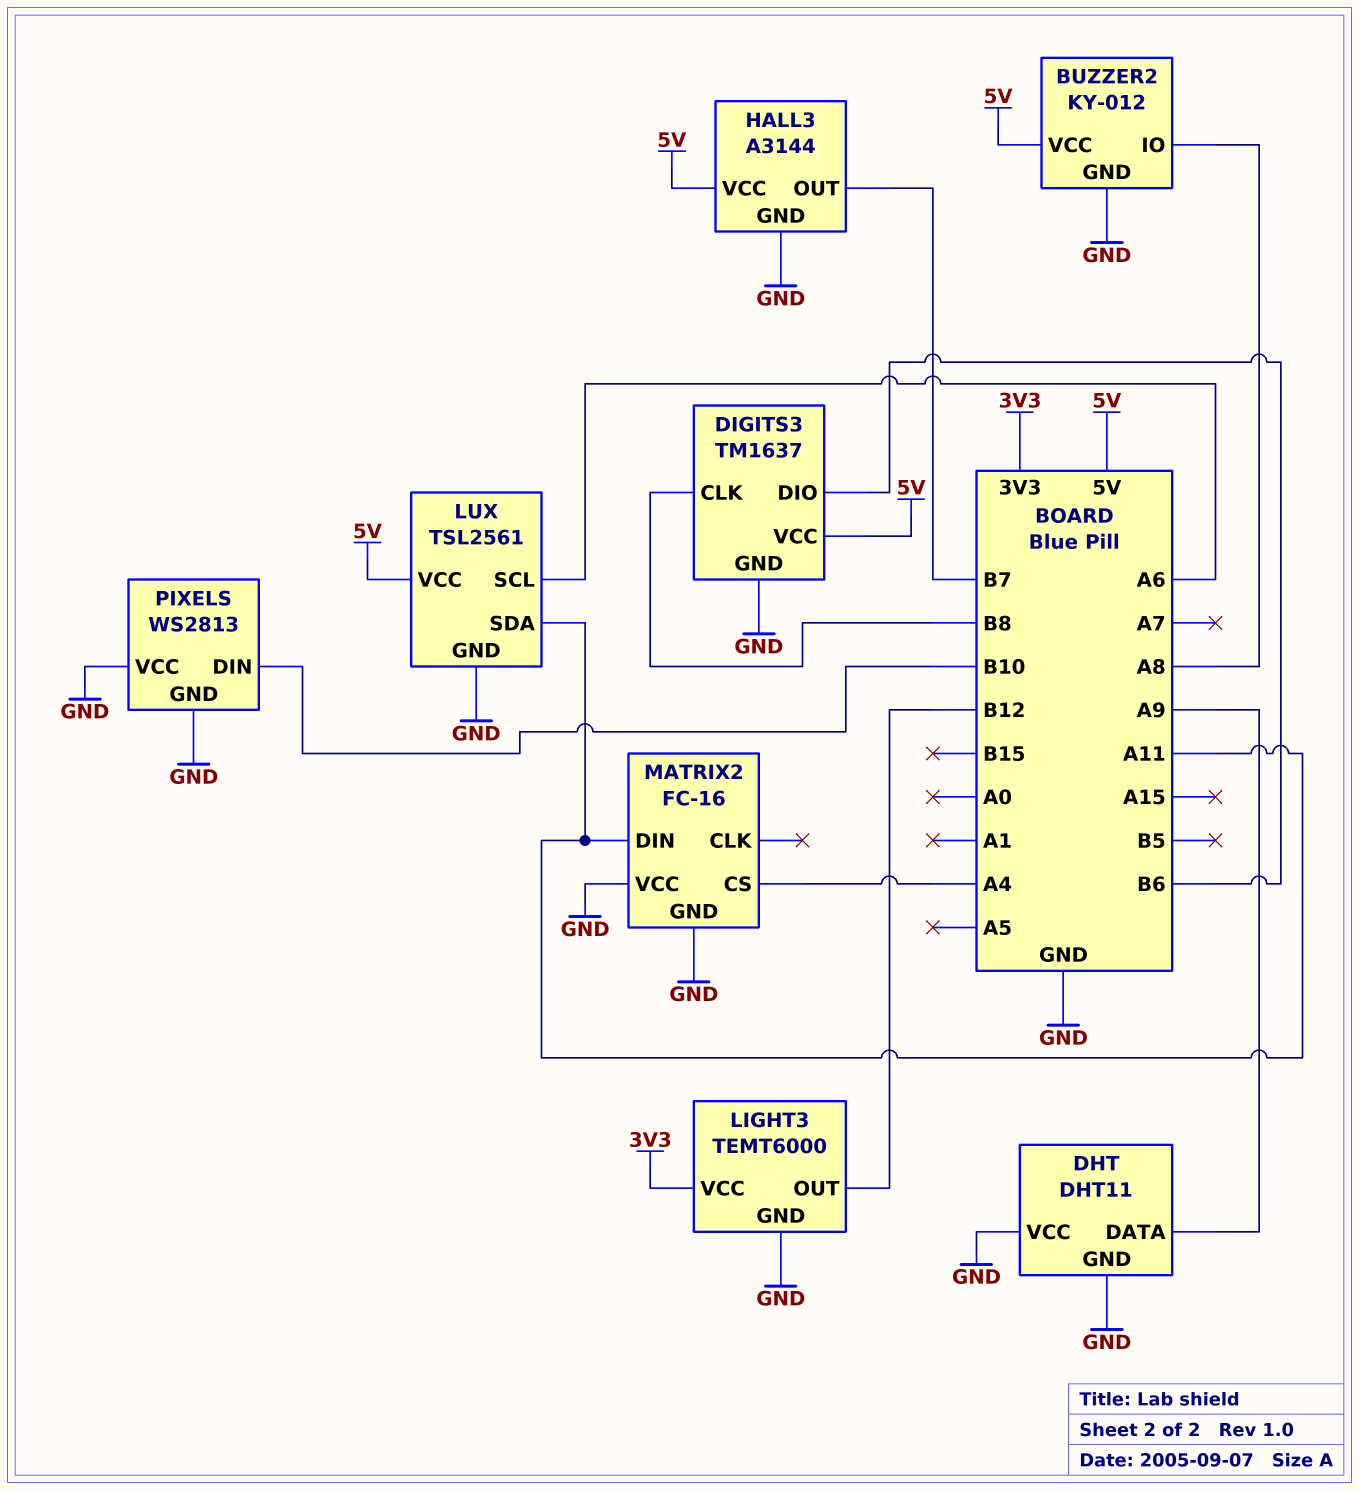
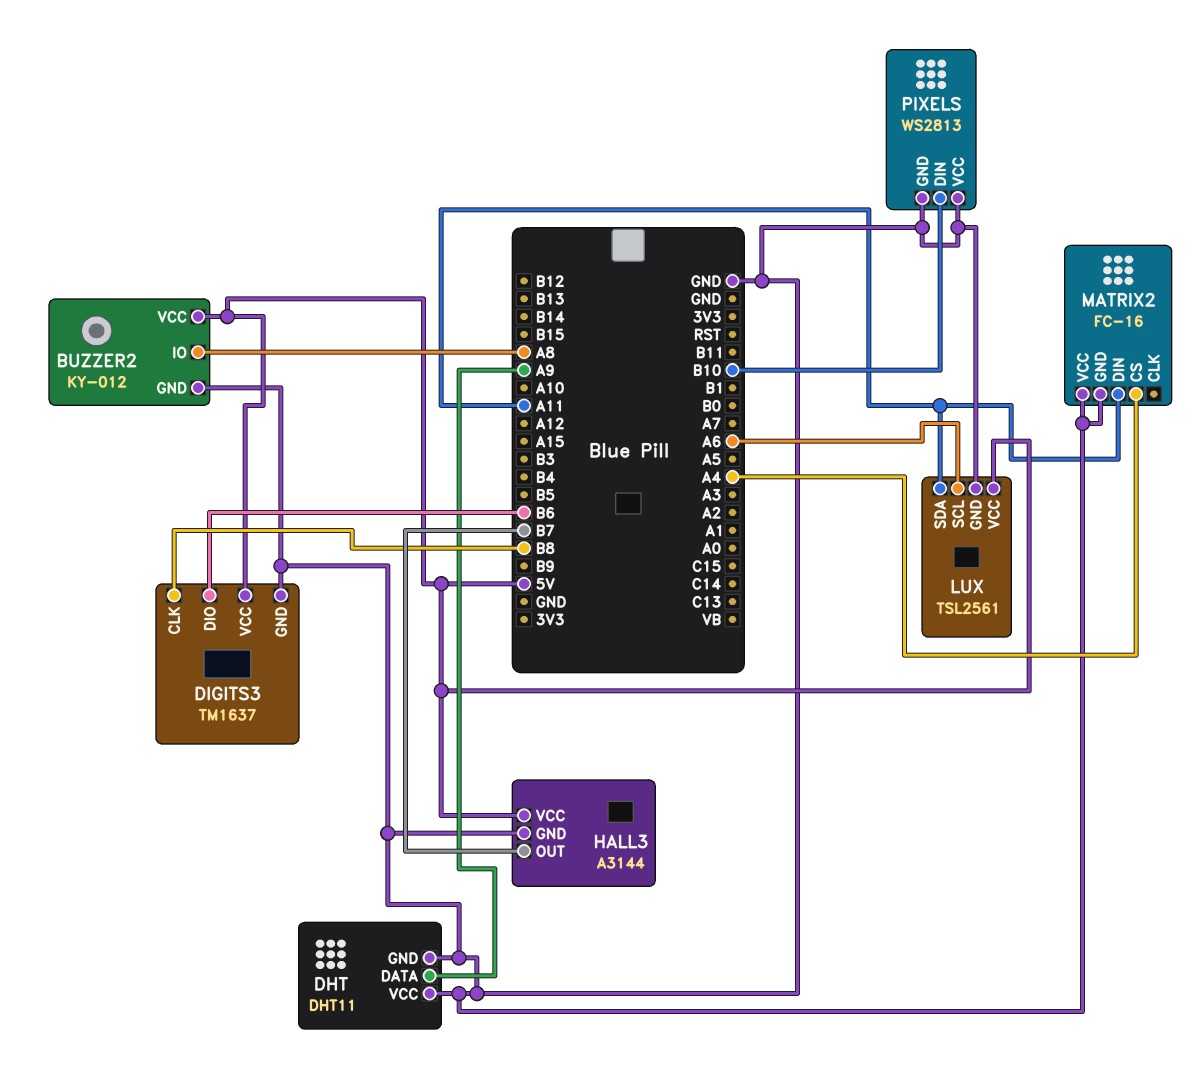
LIGHT3: TEMT6000 -> none
LIGHT3 pin GND: GND -> none
LIGHT3 pin OUT: B12 -> none
LIGHT3 pin VCC: 3V3 -> none

